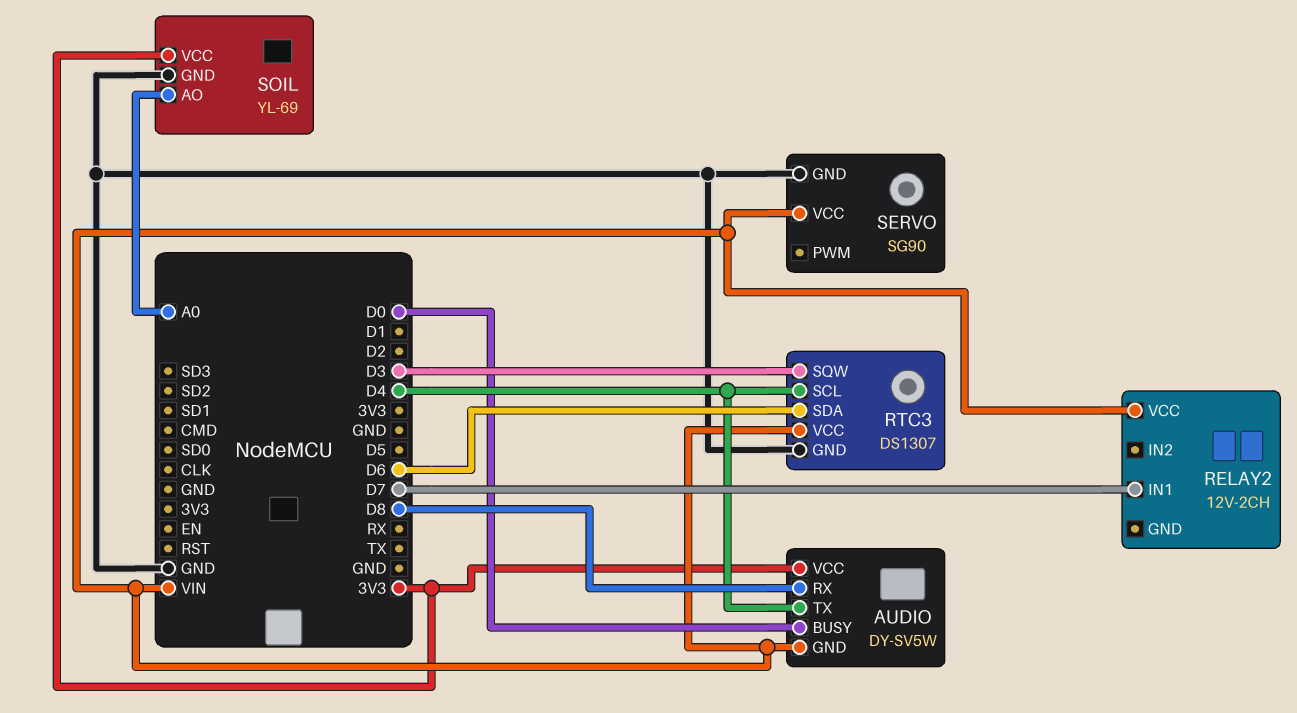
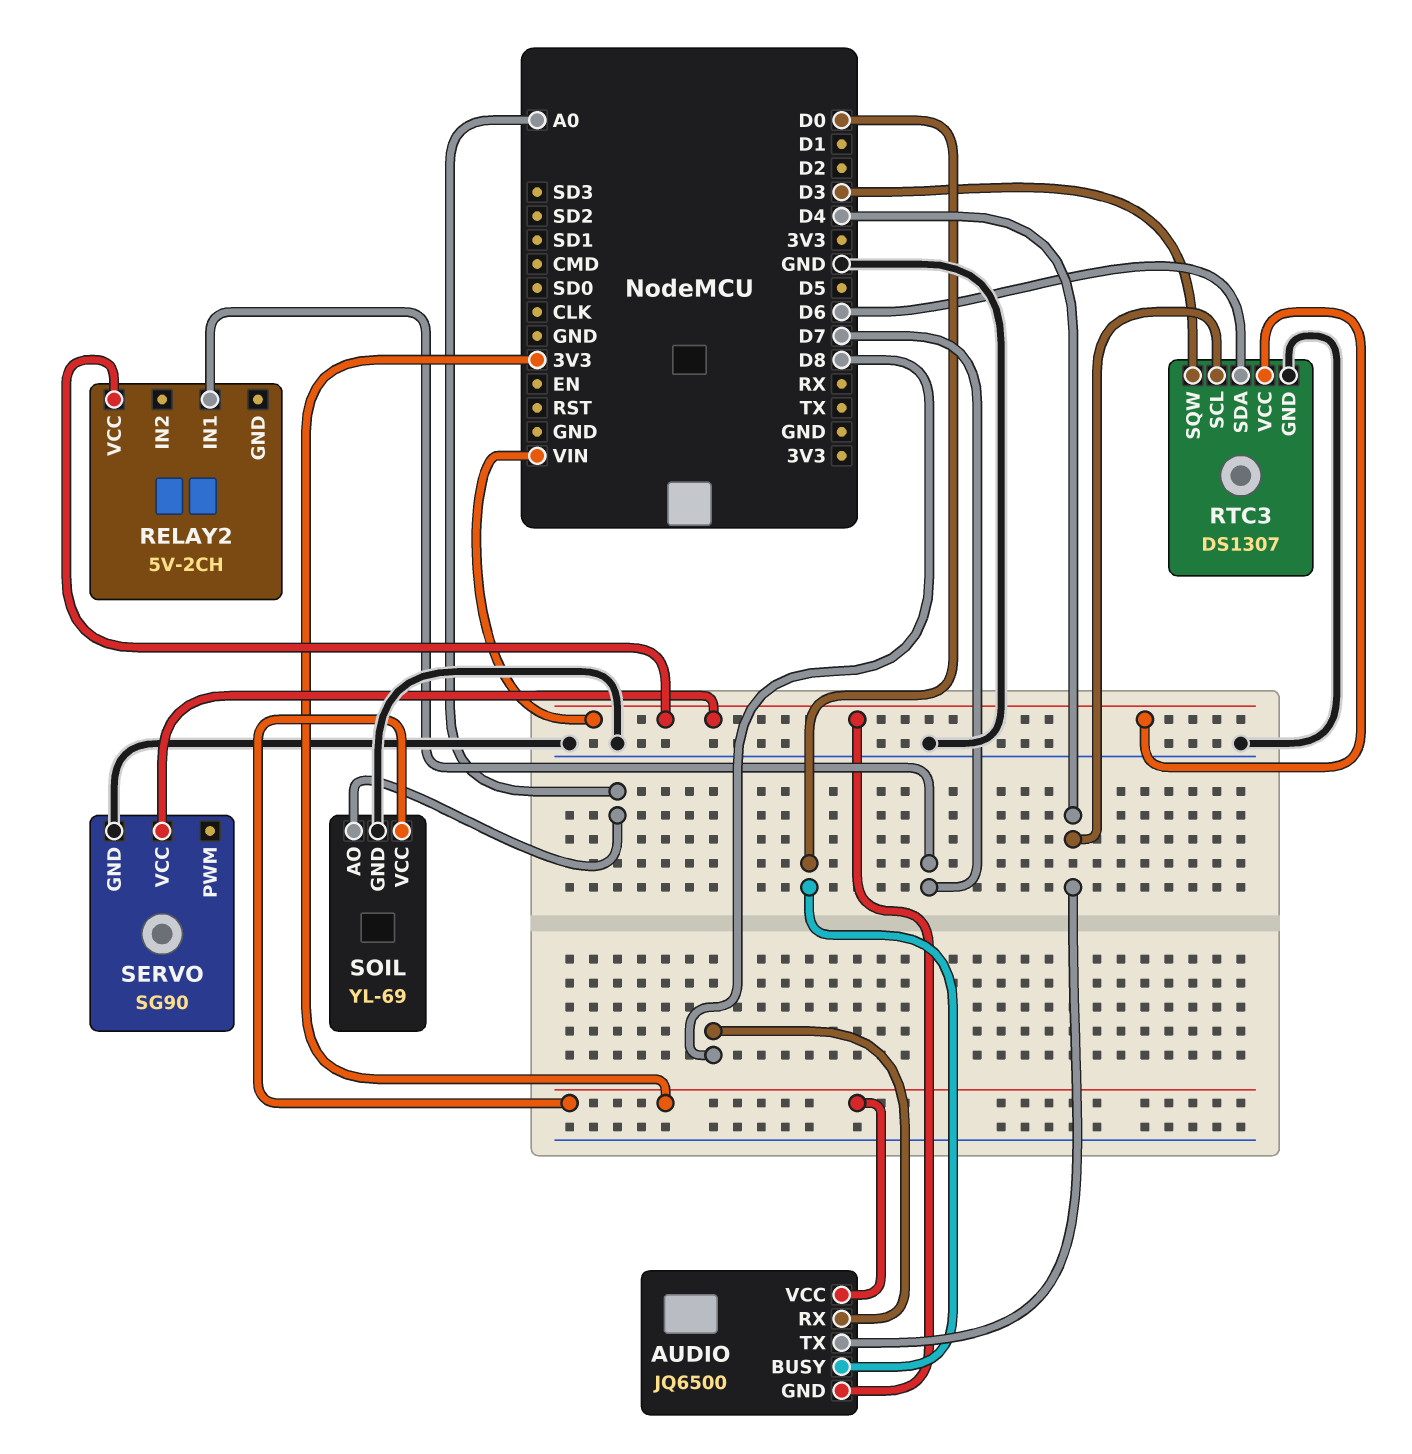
AUDIO: DY-SV5W -> JQ6500
RELAY2: 12V-2CH -> 5V-2CH

